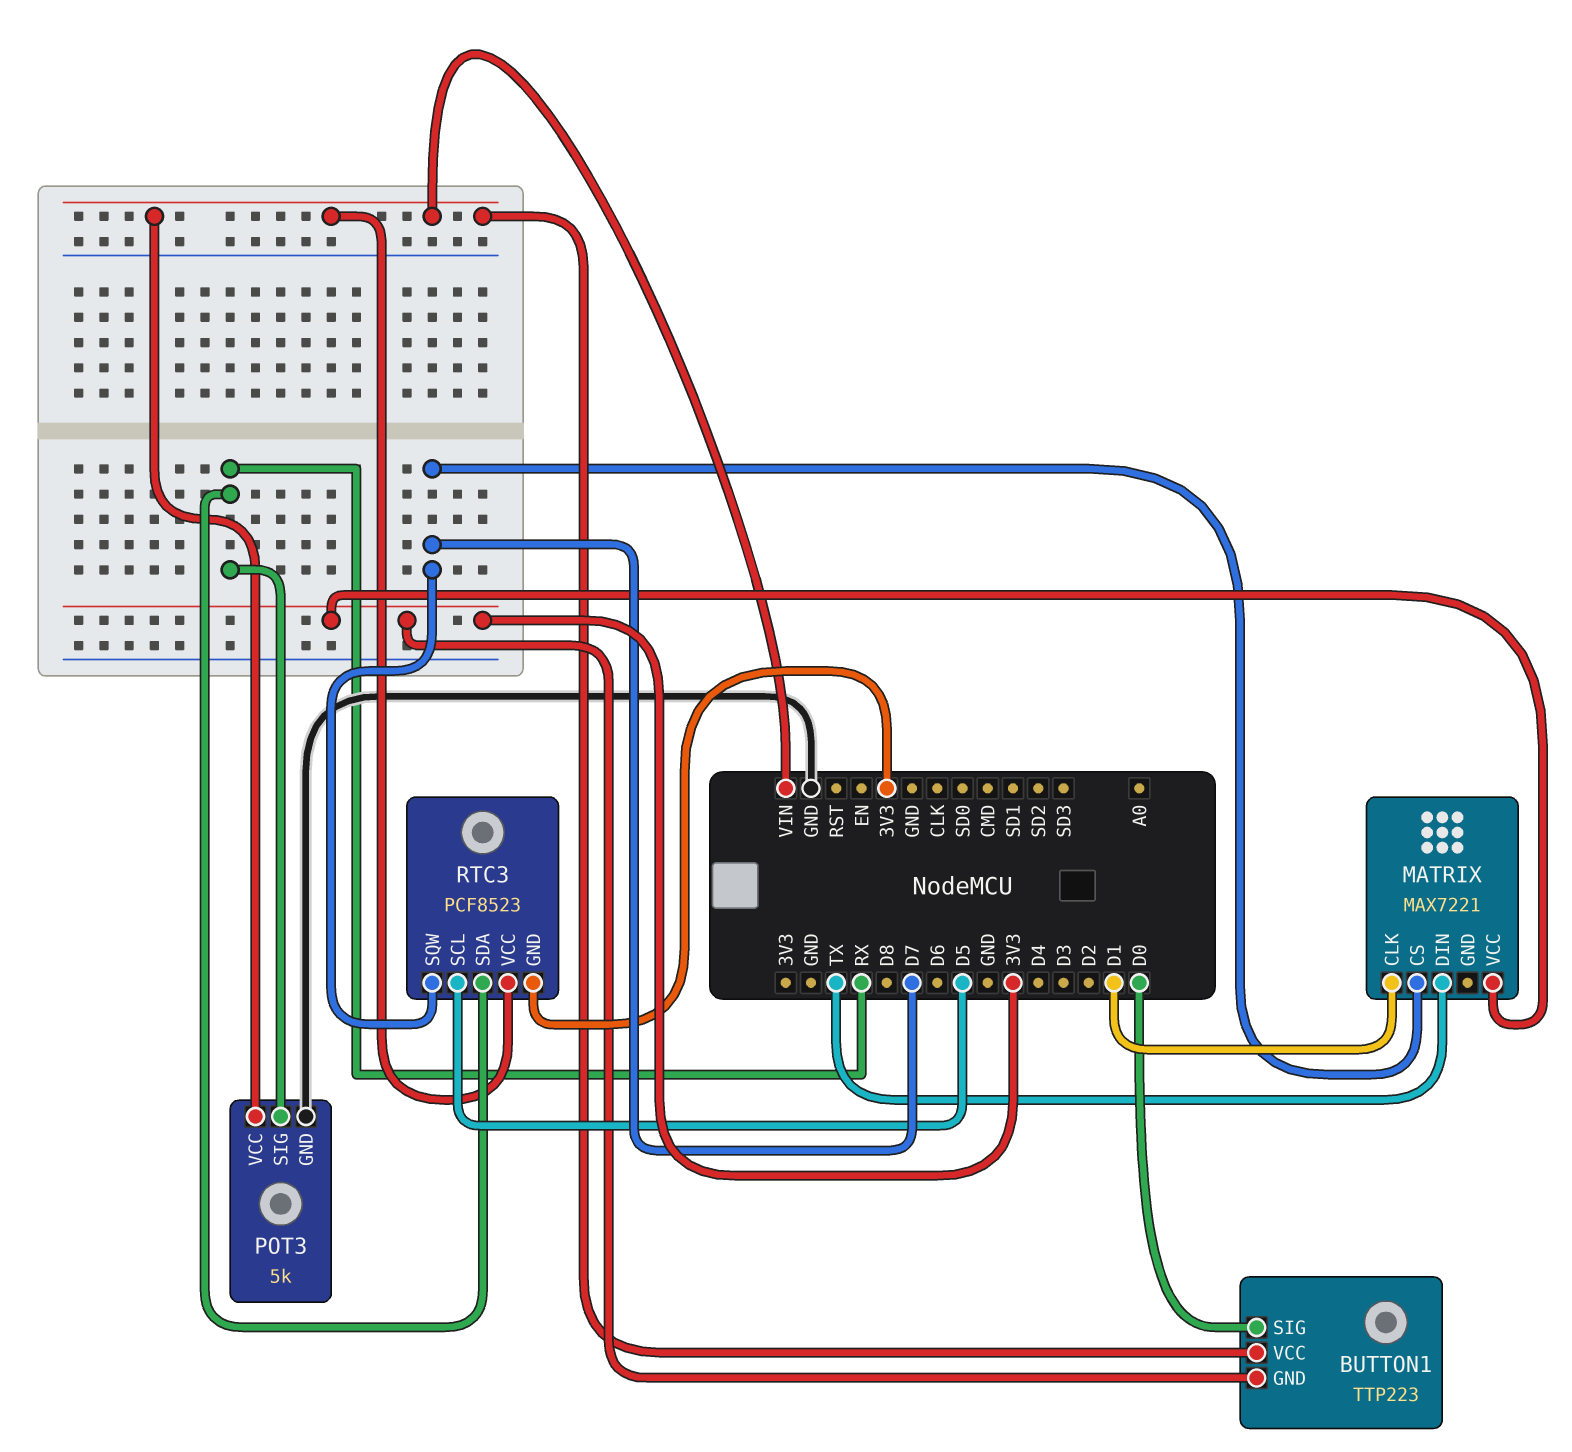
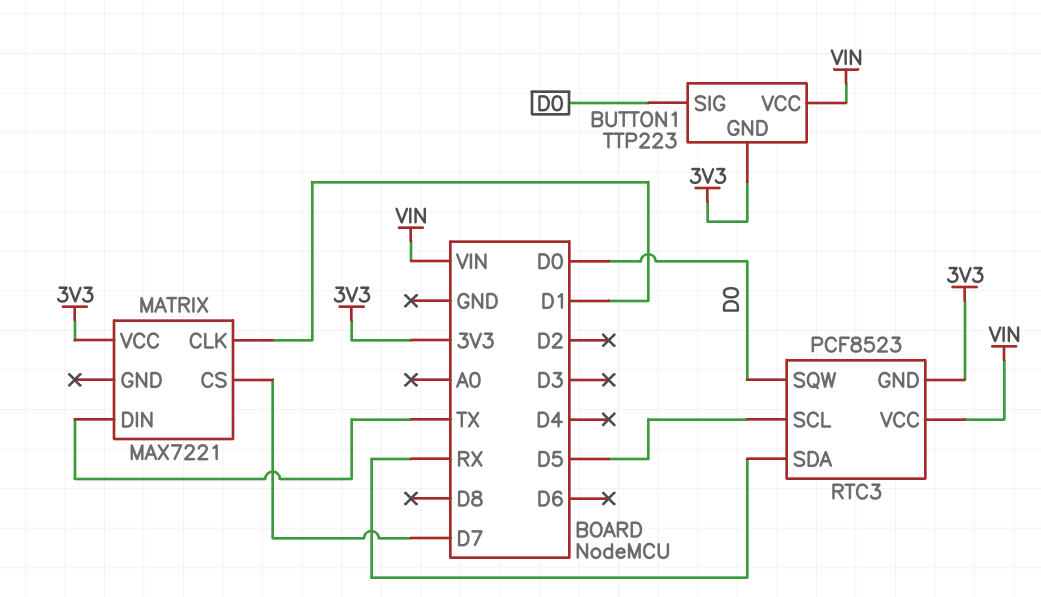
POT3: 5k -> none
POT3 pin GND: GND -> none
POT3 pin SIG: RX -> none
POT3 pin VCC: VIN -> none
RTC3 pin SQW: D7 -> D0

